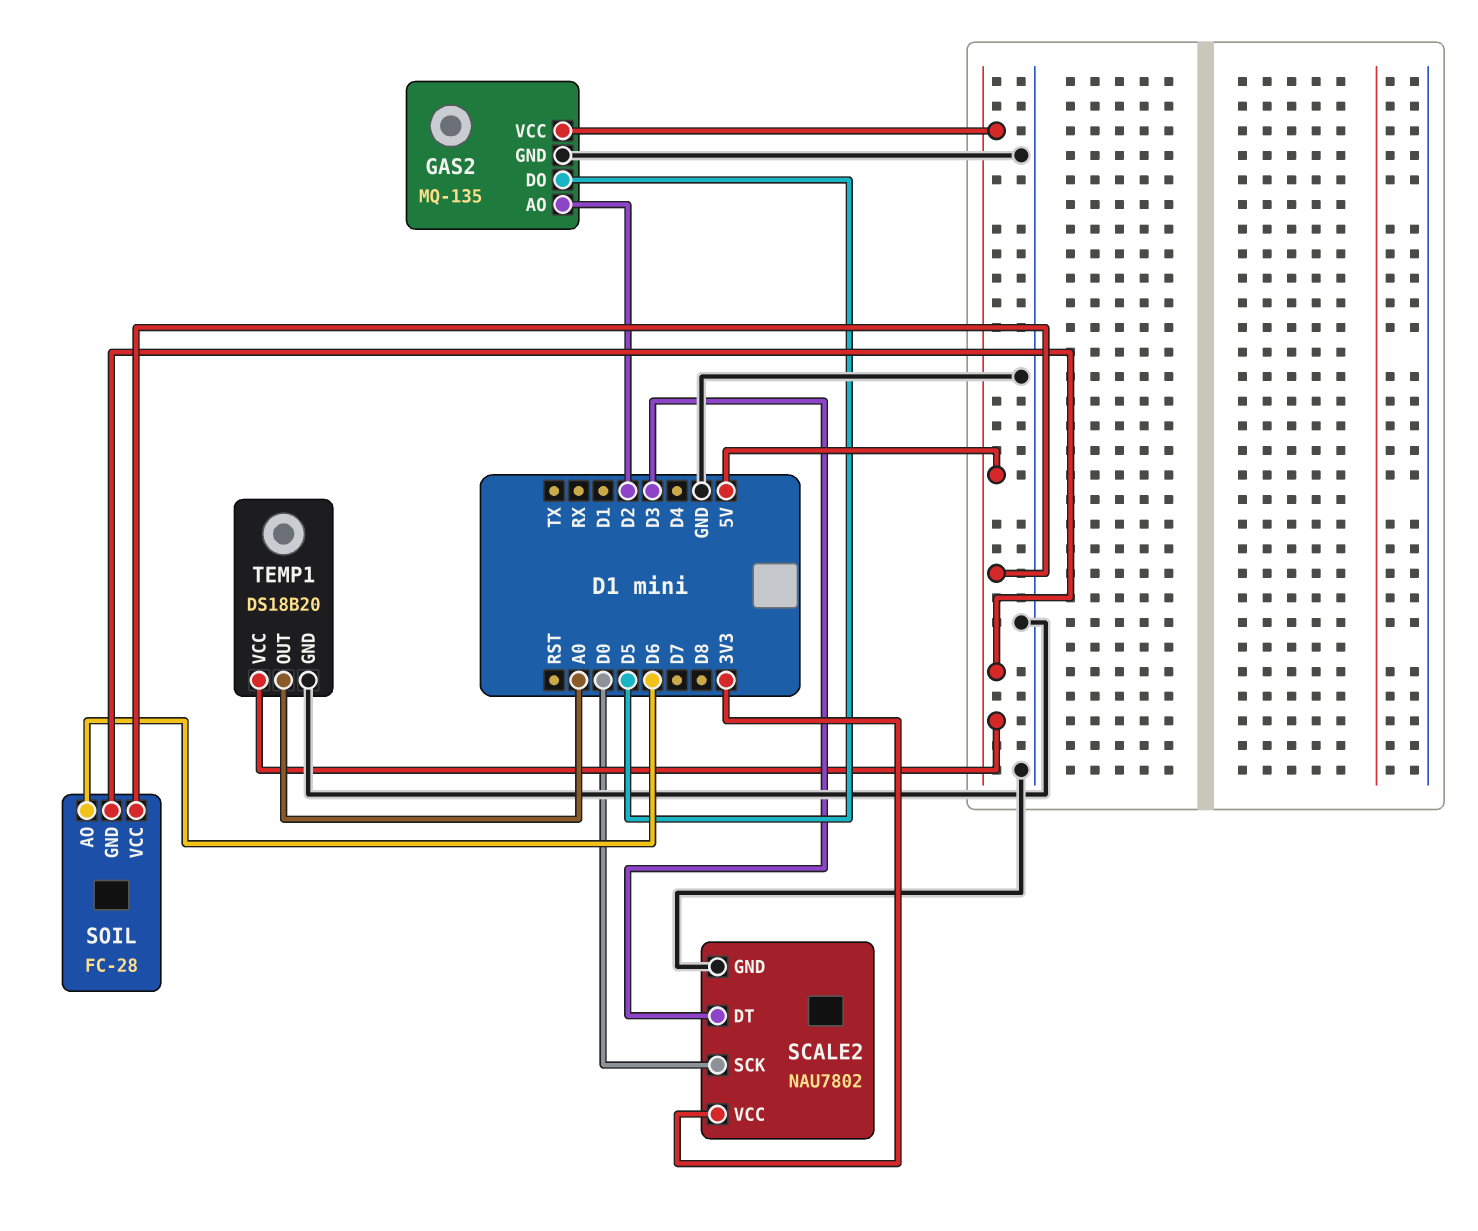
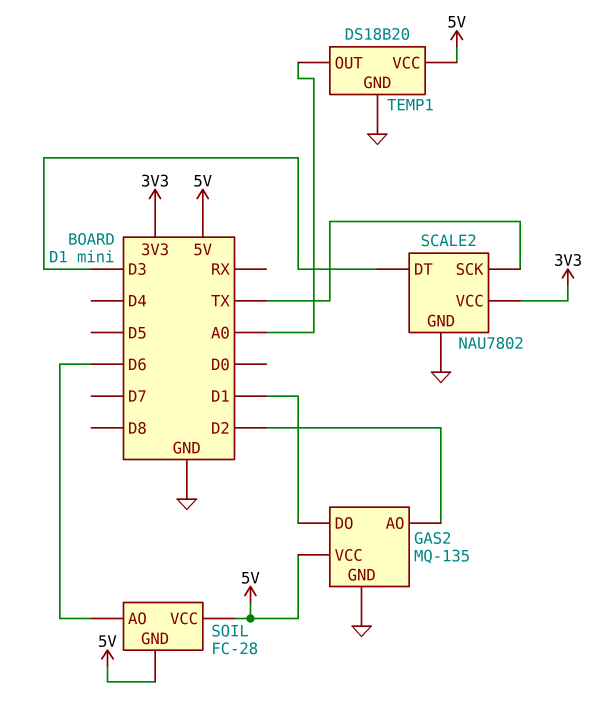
GAS2 pin DO: D5 -> D1
SCALE2 pin SCK: D0 -> TX

